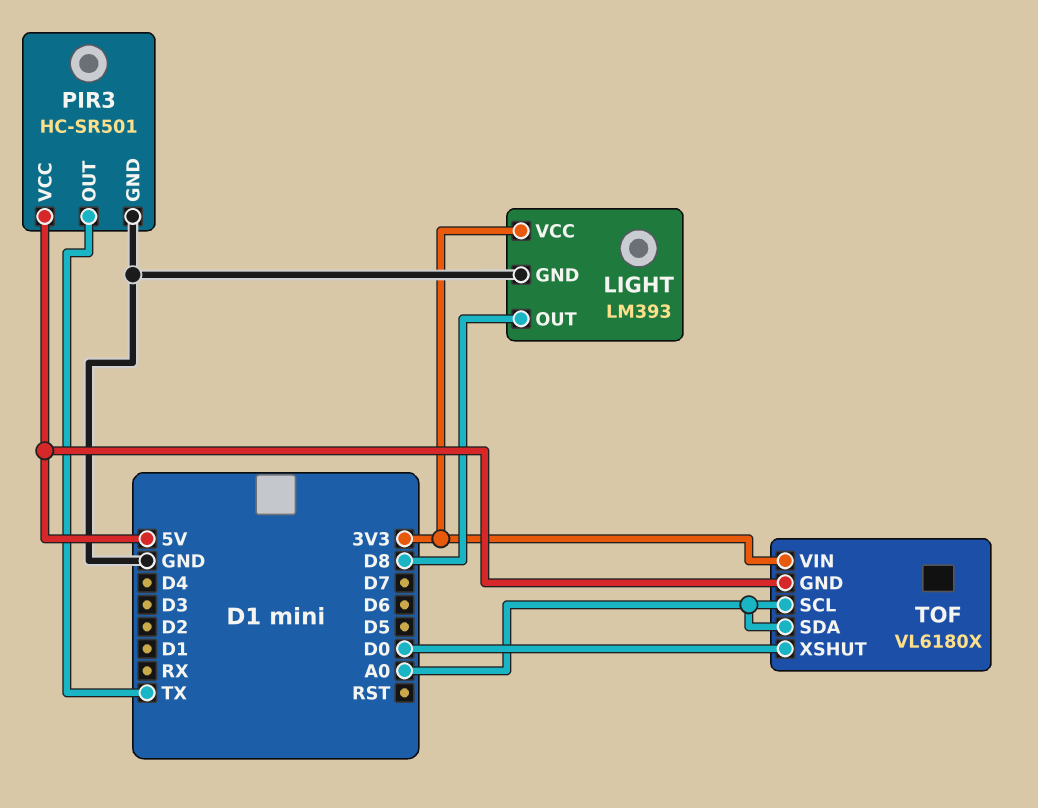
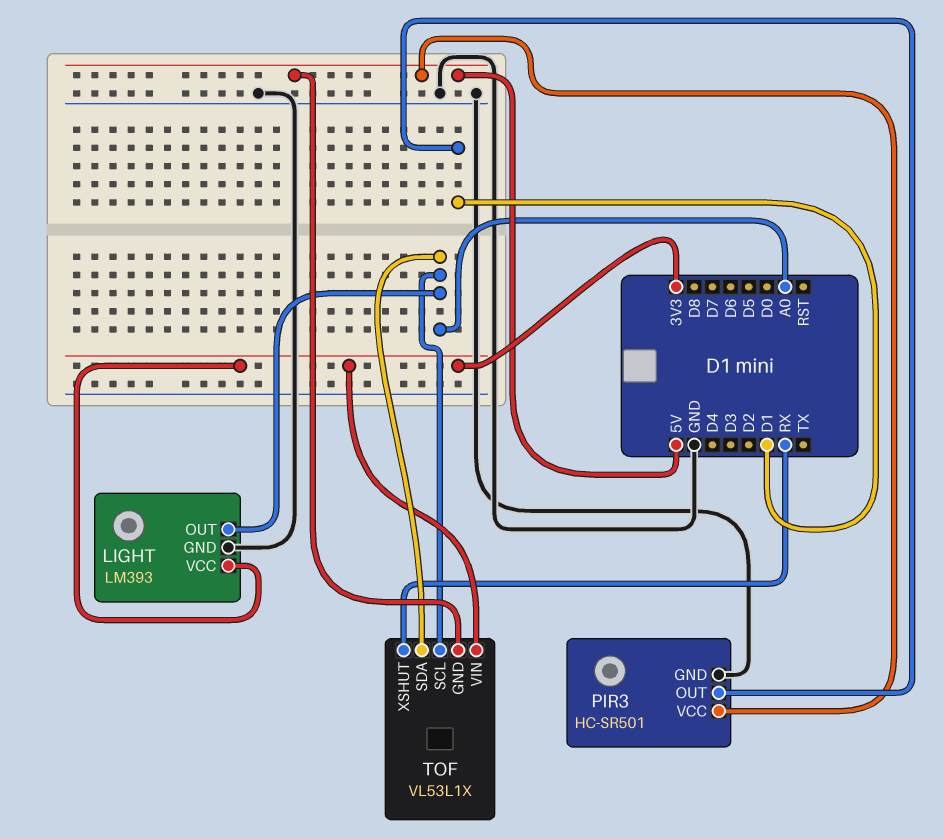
LIGHT pin OUT: D8 -> A0
PIR3 pin OUT: TX -> D1
TOF: VL6180X -> VL53L1X
TOF pin XSHUT: D0 -> RX

